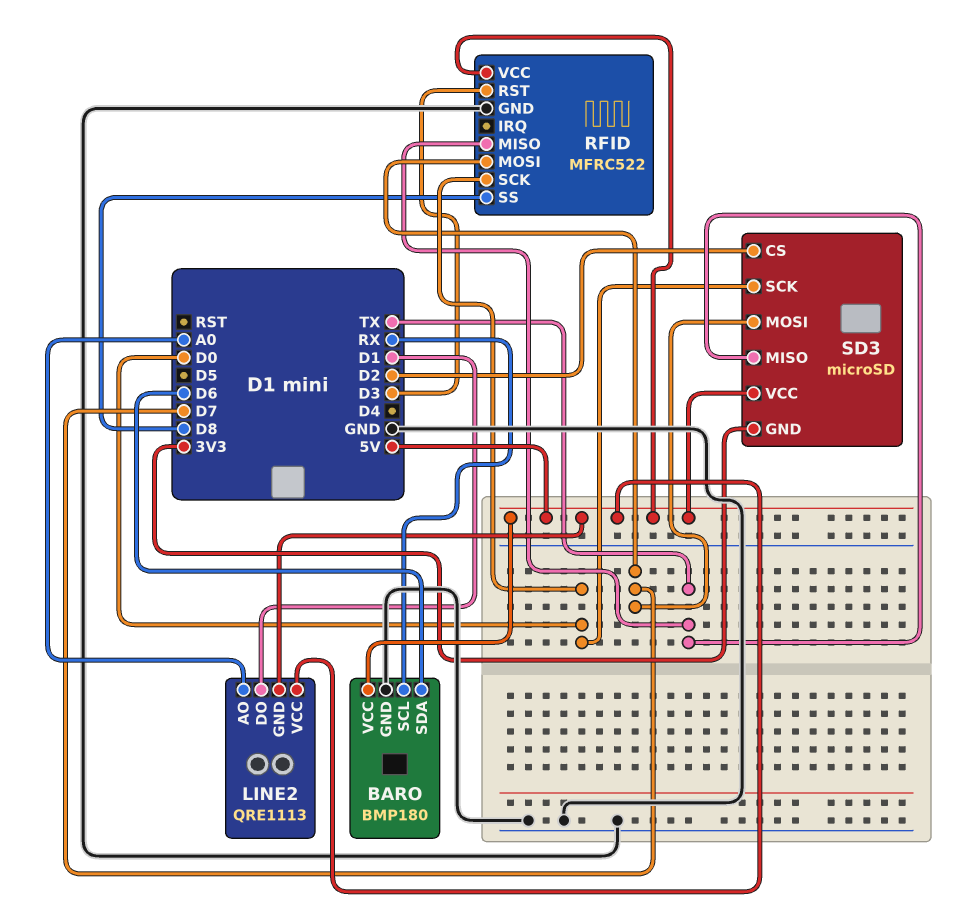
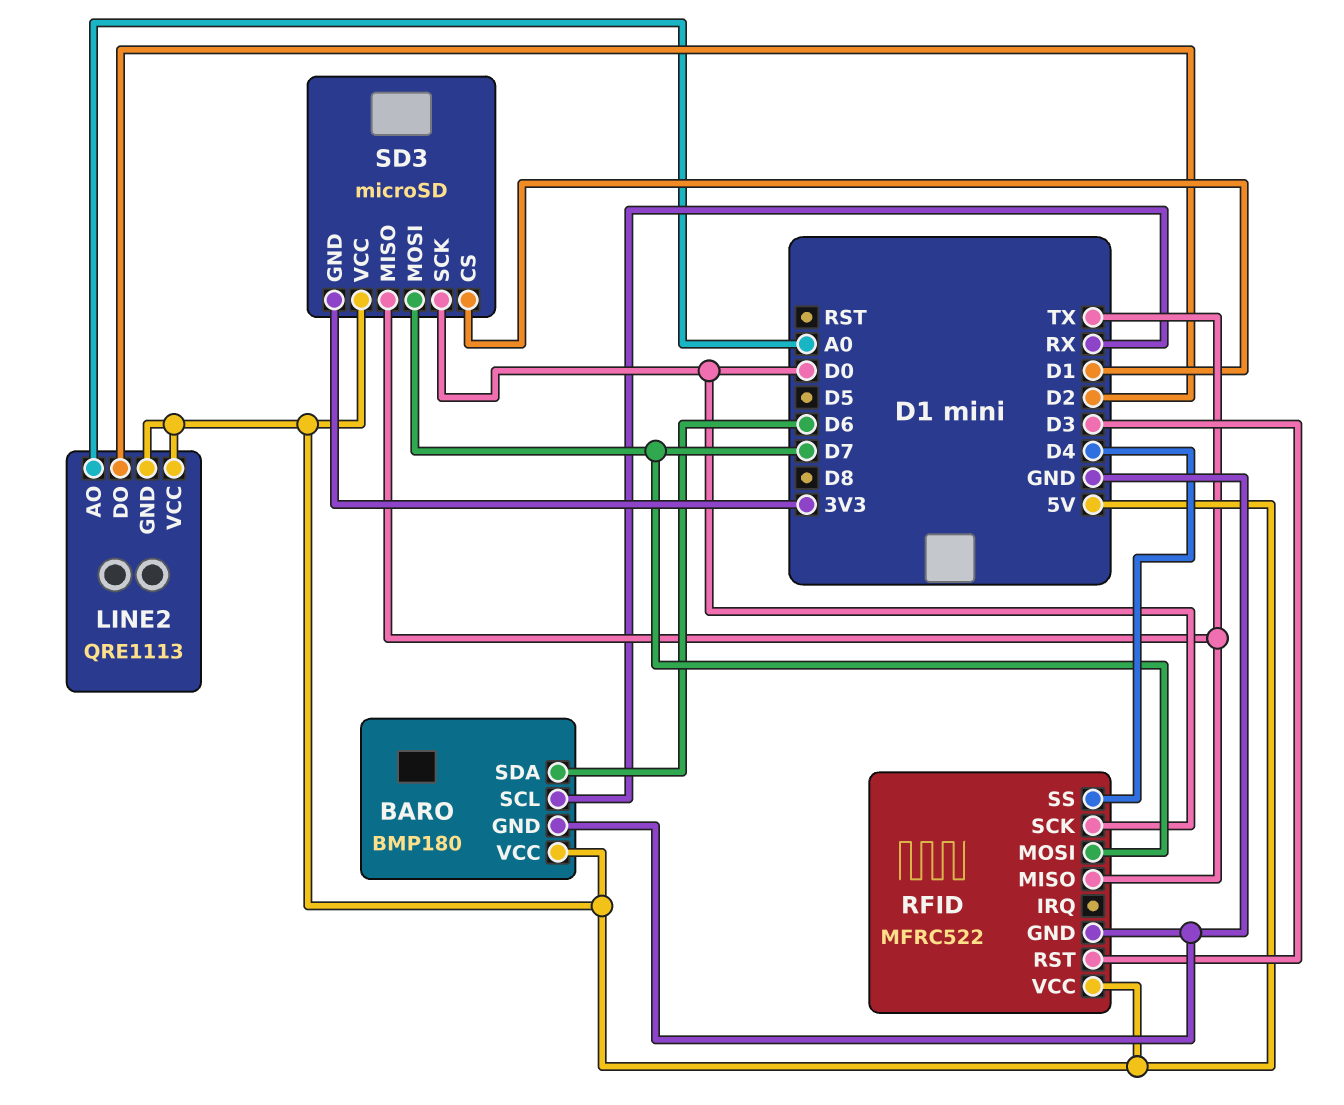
LINE2 pin DO: D1 -> D2
RFID pin SS: D8 -> D4
SD3 pin CS: D2 -> D1

